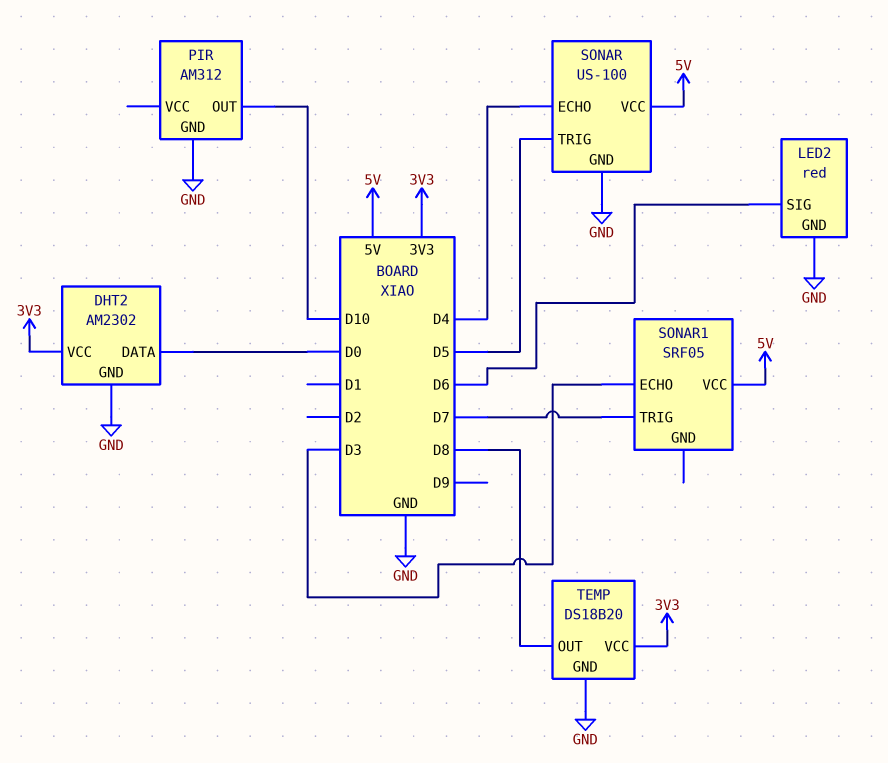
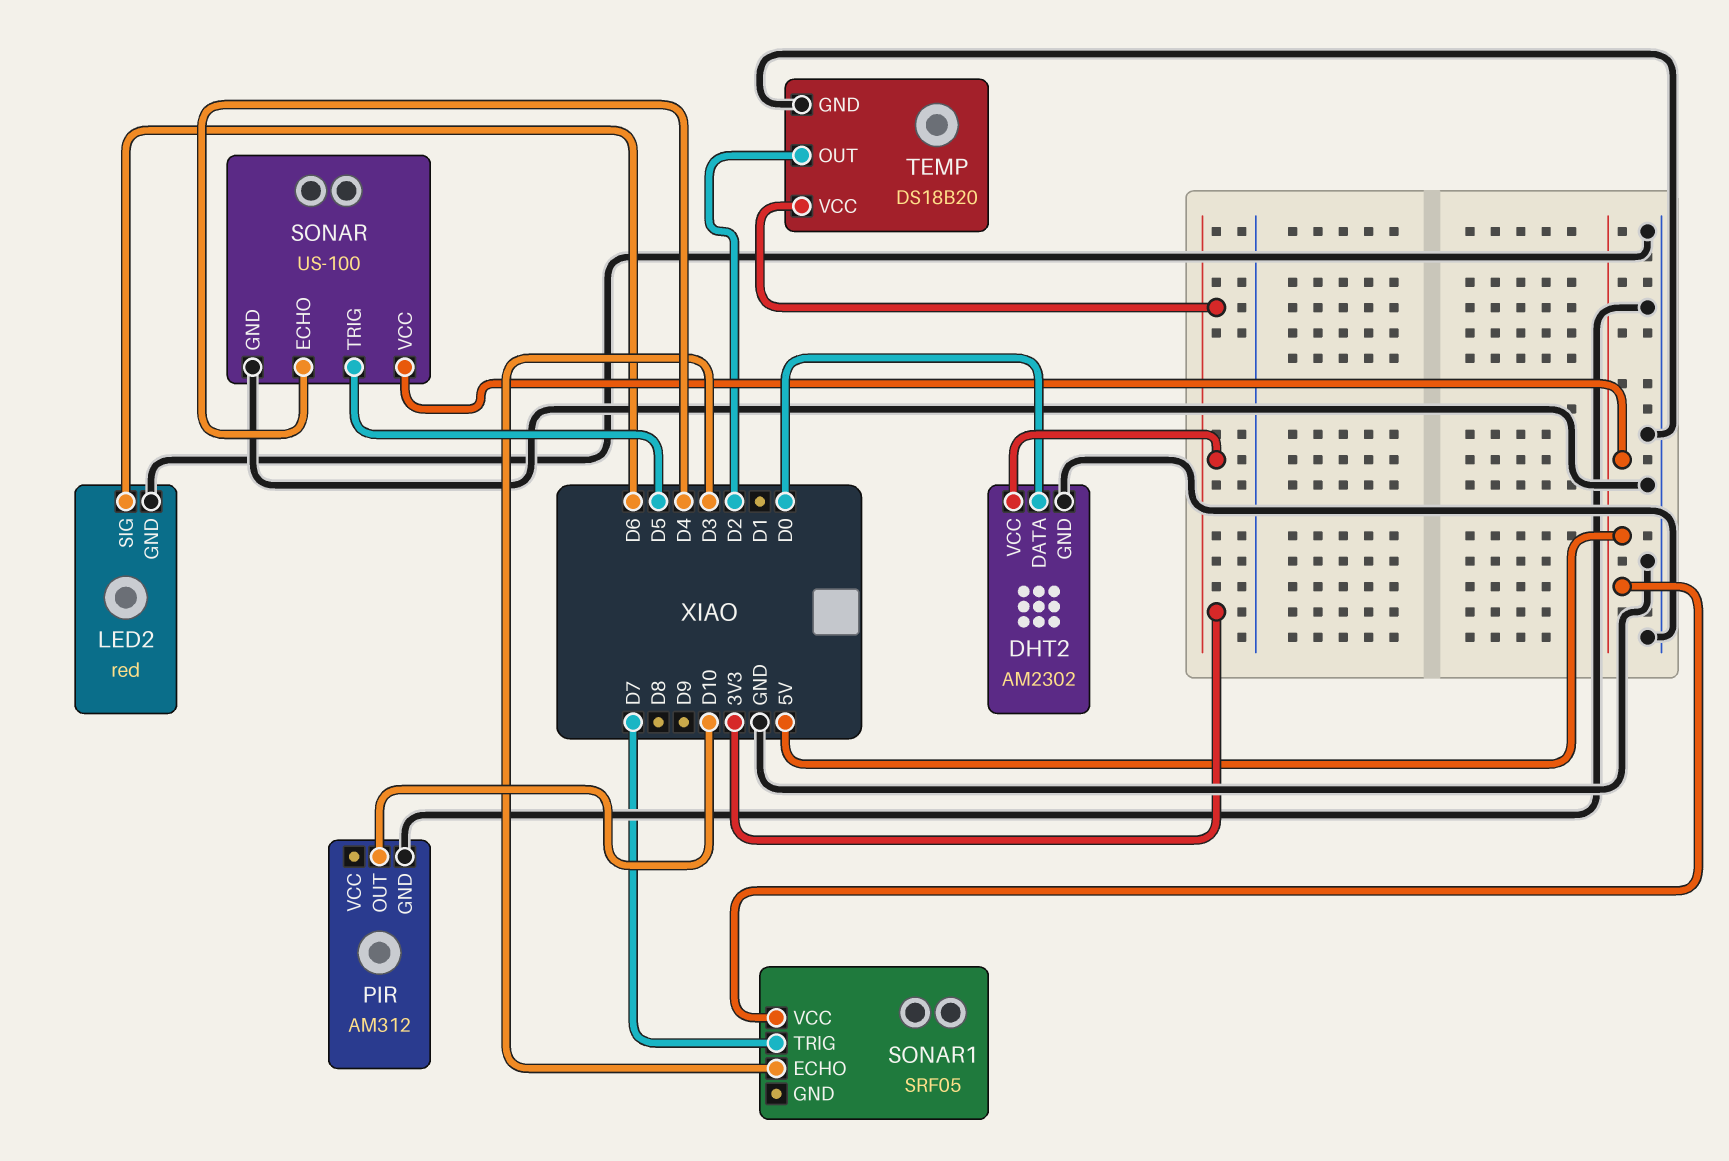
TEMP pin OUT: D8 -> D2

